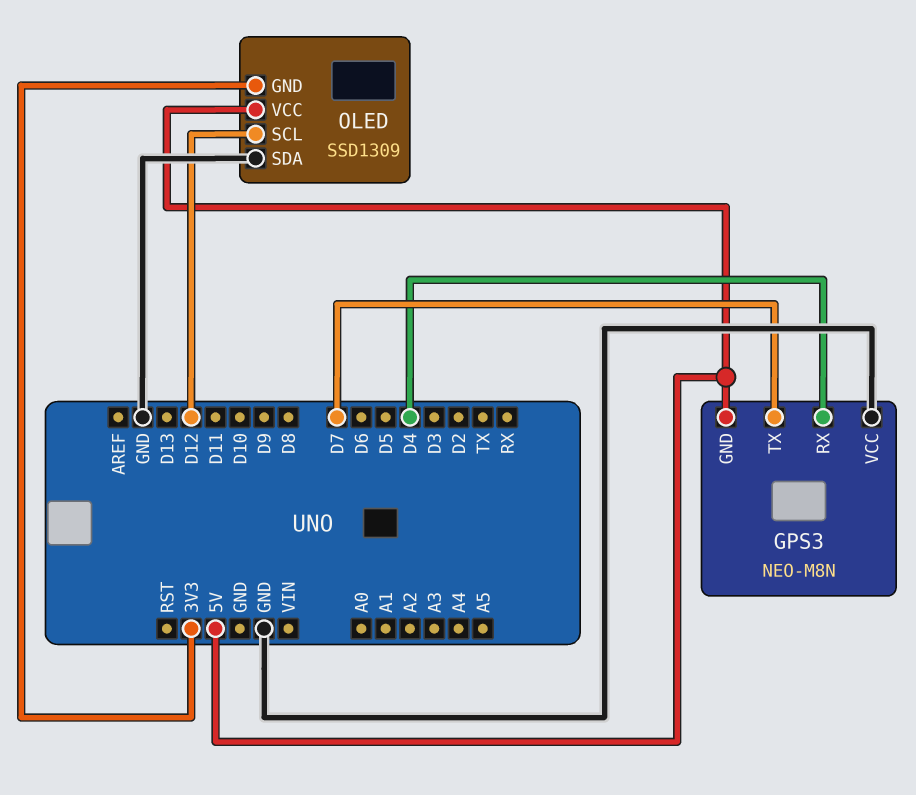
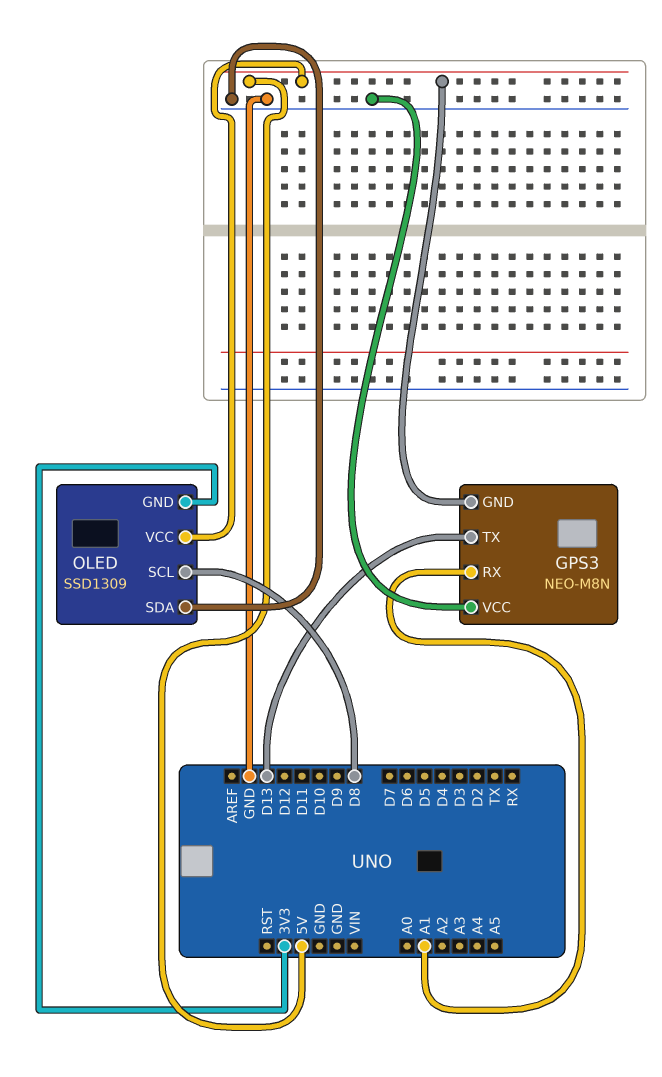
GPS3 pin RX: D4 -> A1
GPS3 pin TX: D7 -> D13
OLED pin SCL: D12 -> D8

